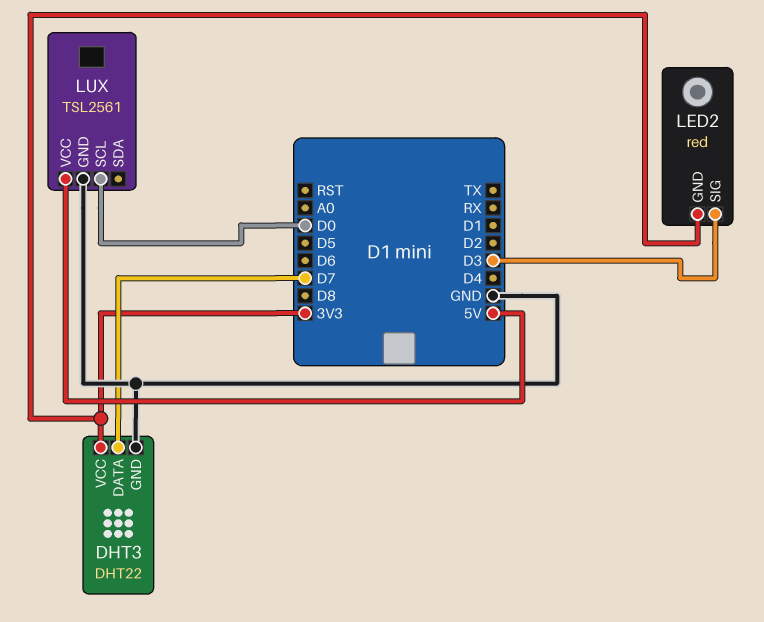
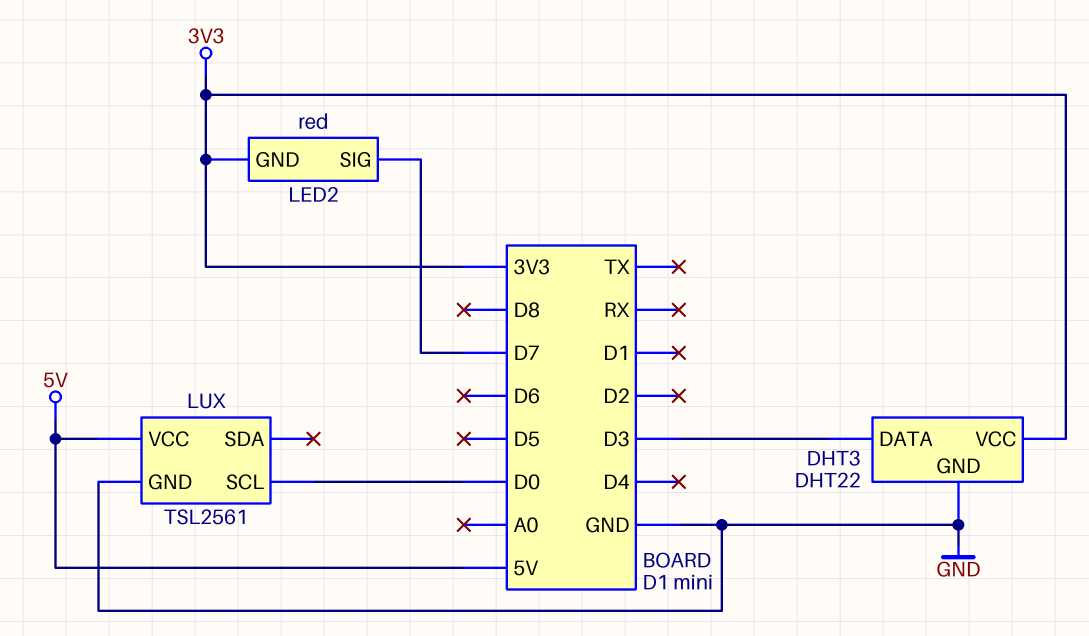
DHT3 pin DATA: D7 -> D3
LED2 pin SIG: D3 -> D7

